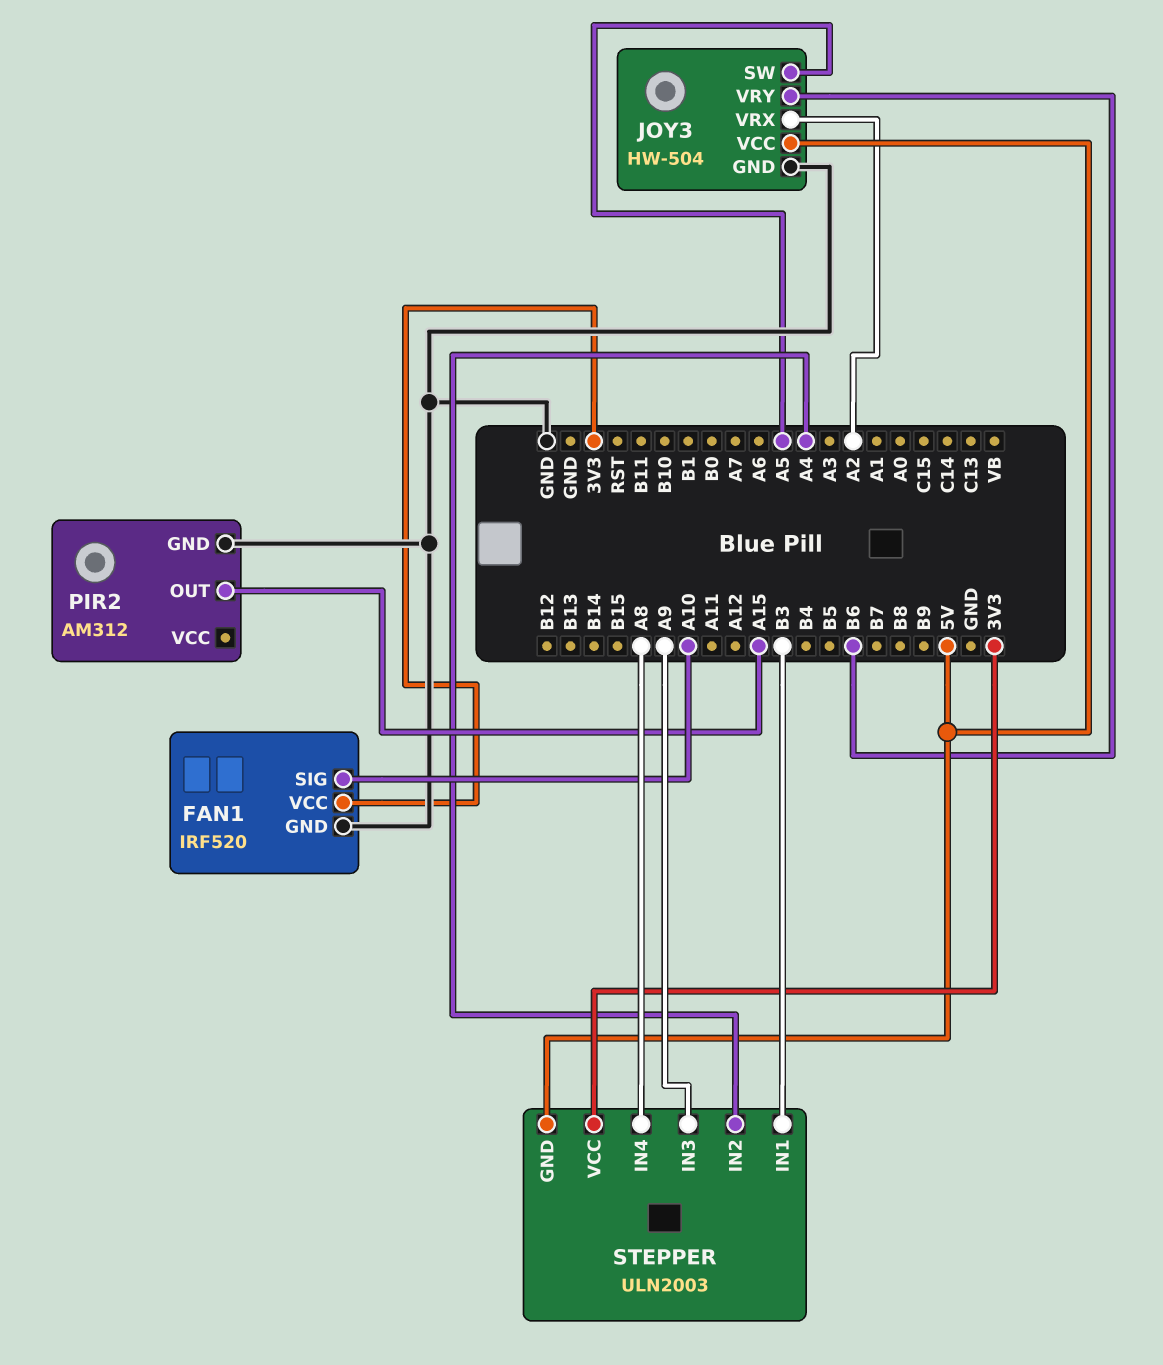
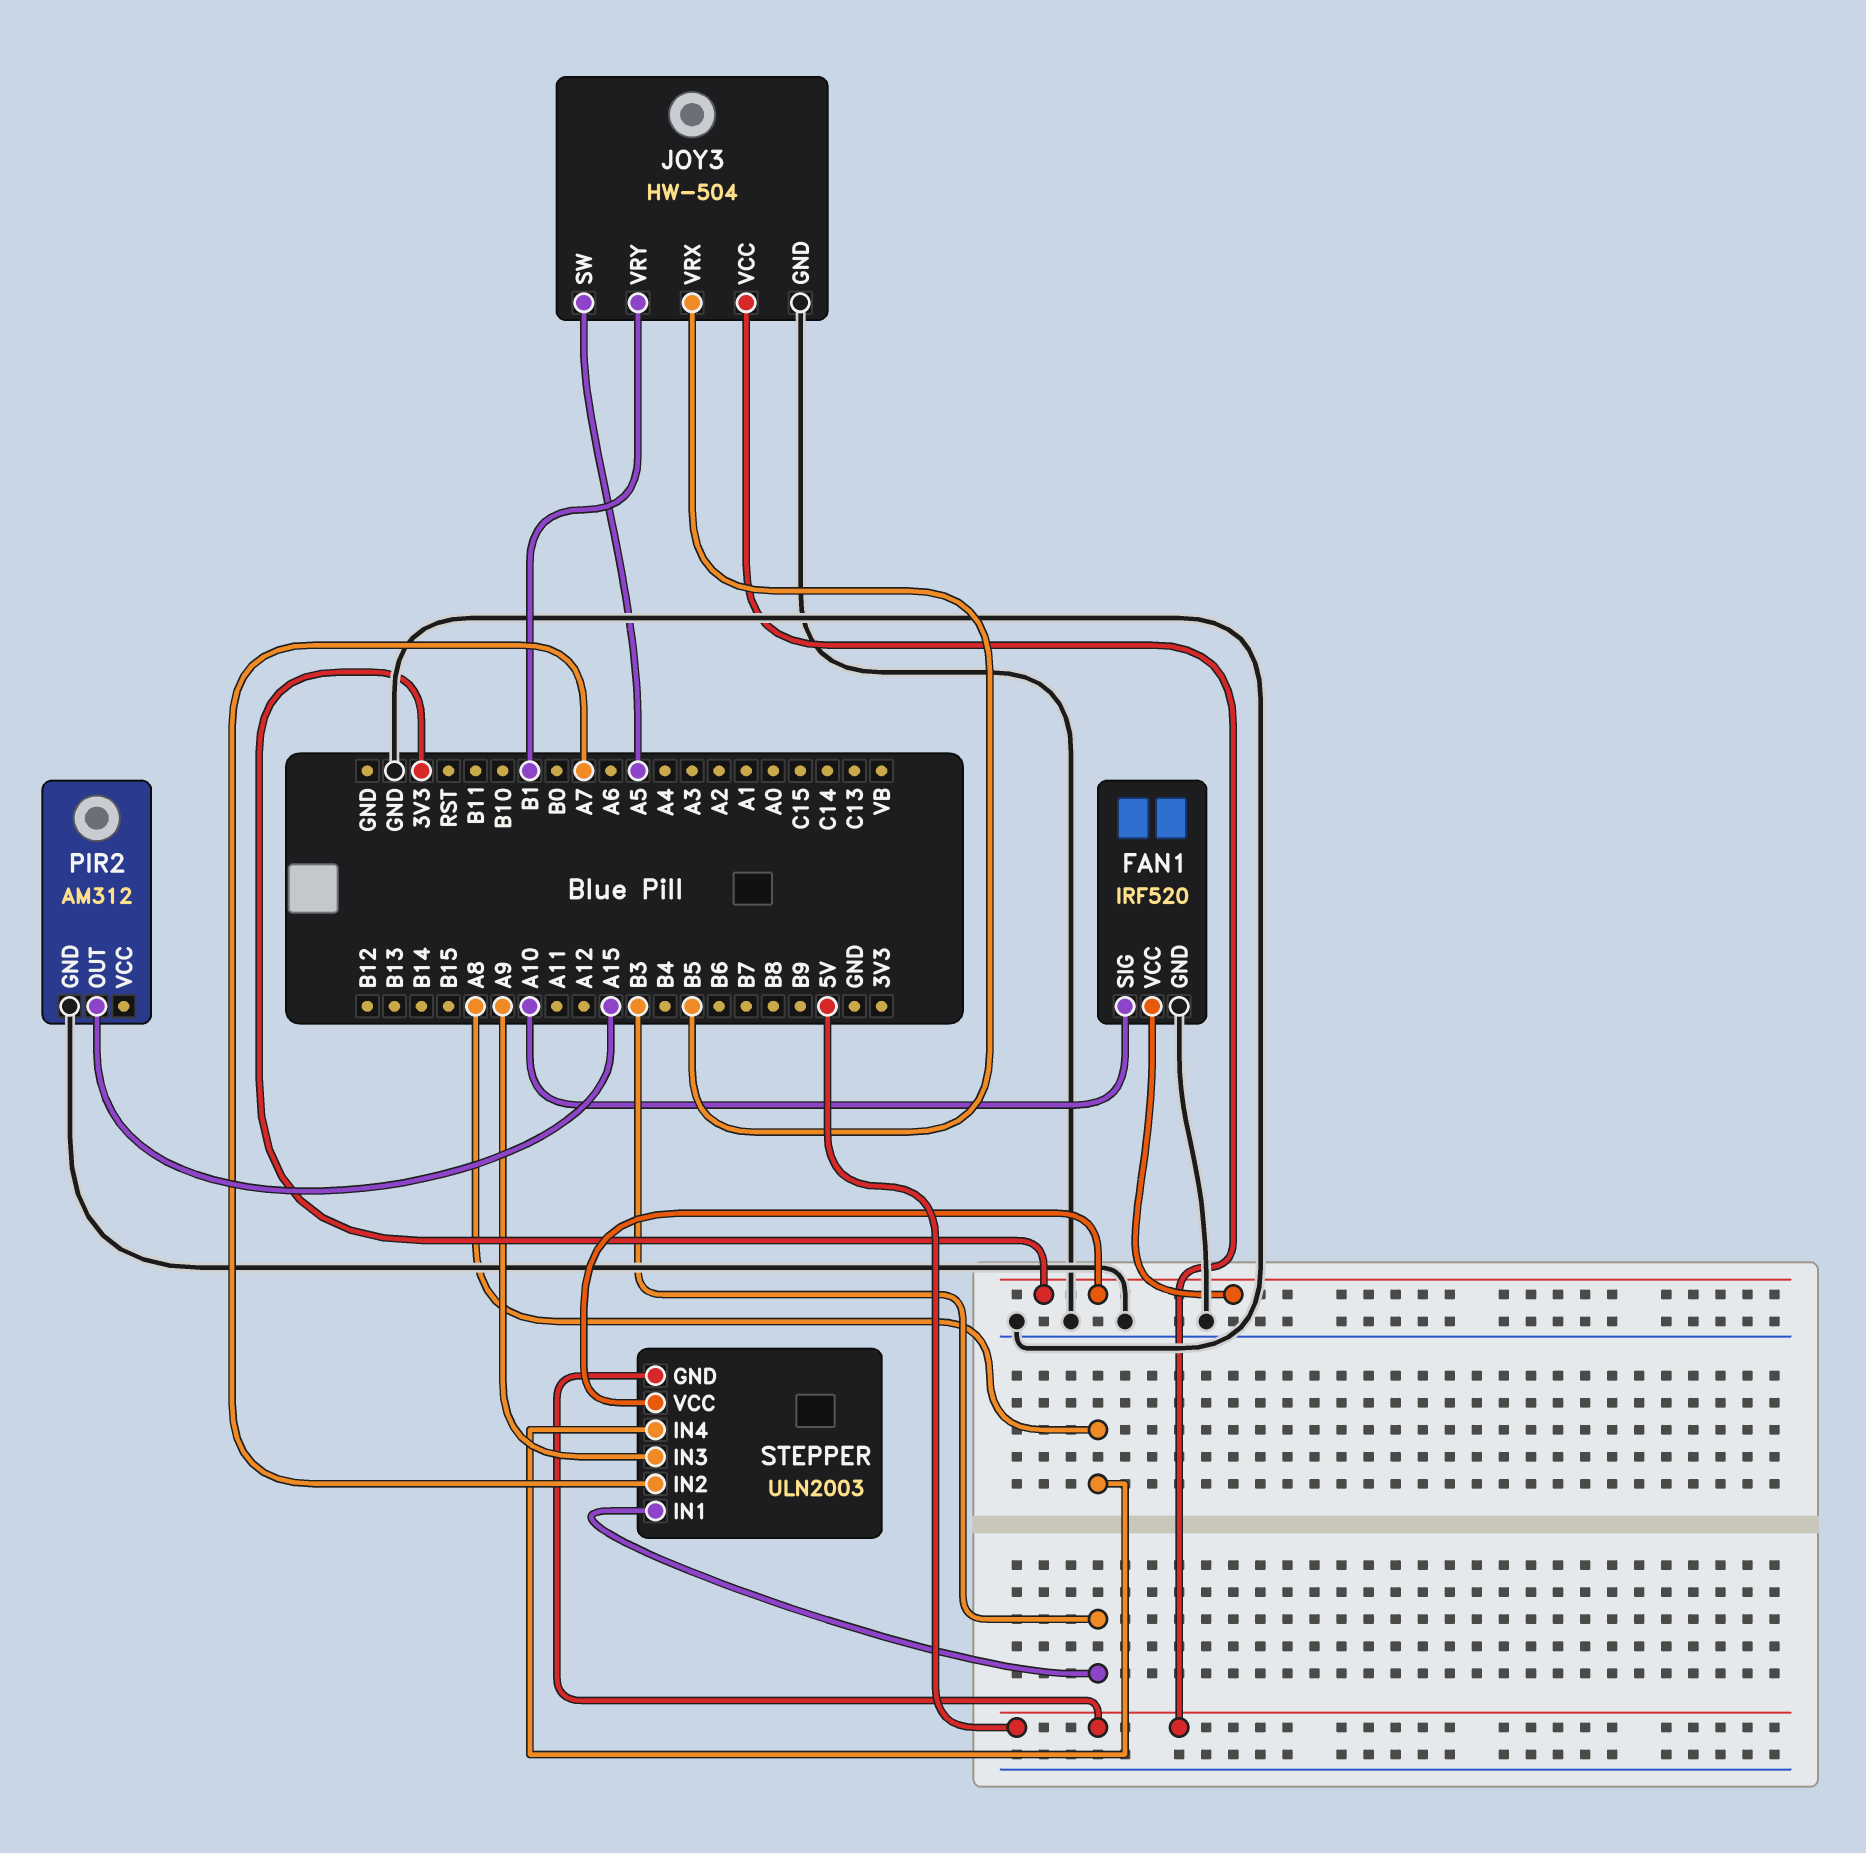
JOY3 pin VRX: A2 -> B5
JOY3 pin VRY: B6 -> B1
STEPPER pin IN2: A4 -> A7

